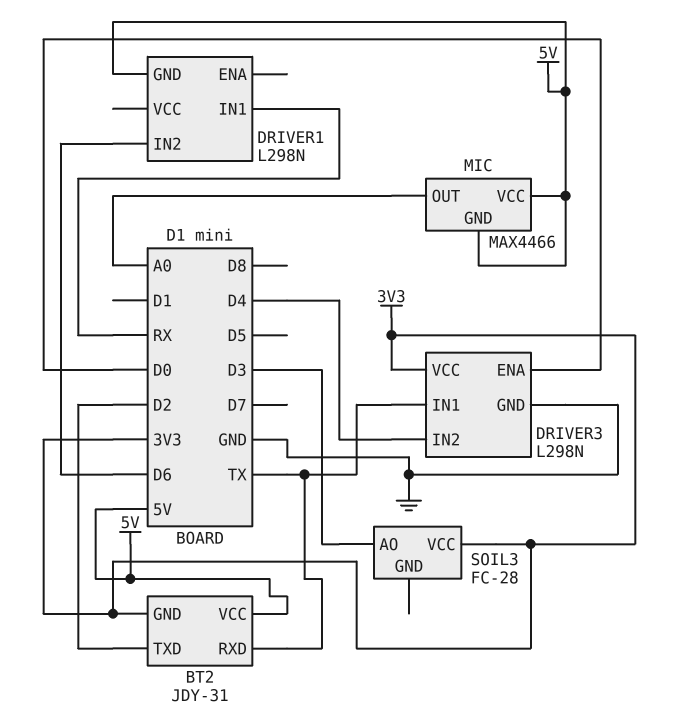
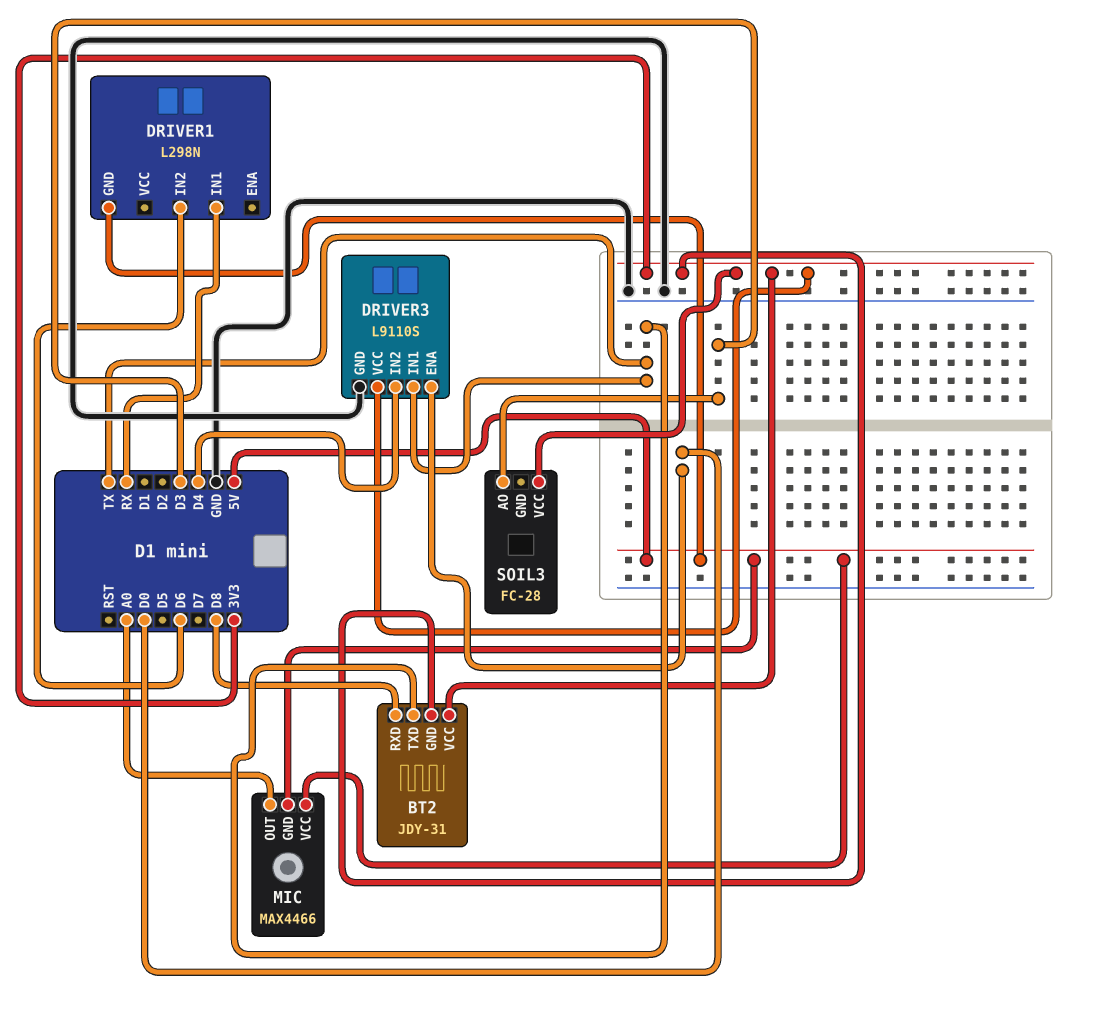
BT2 pin RXD: TX -> D8
BT2 pin TXD: D2 -> TX
BT2 pin VCC: 5V -> 3V3
DRIVER3: L298N -> L9110S

